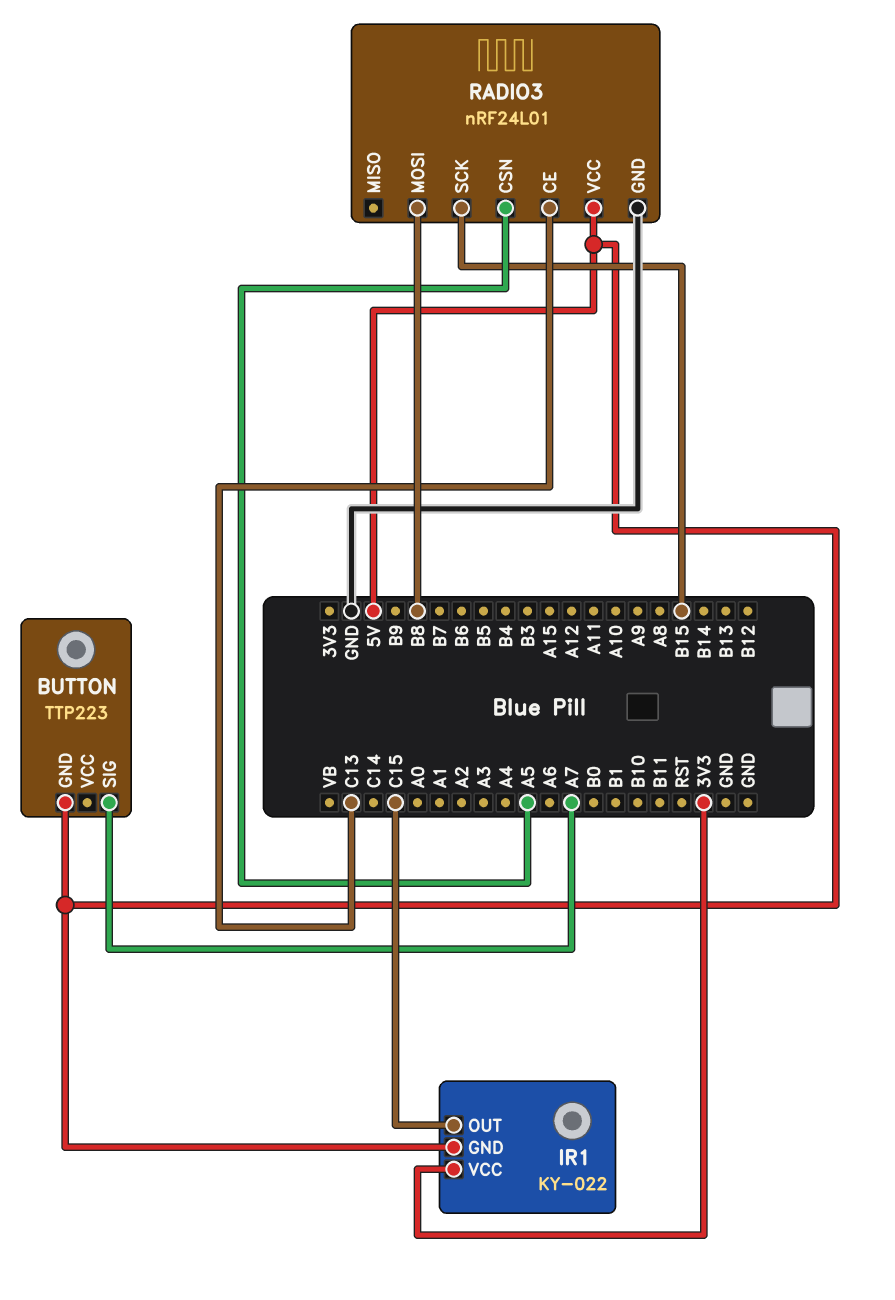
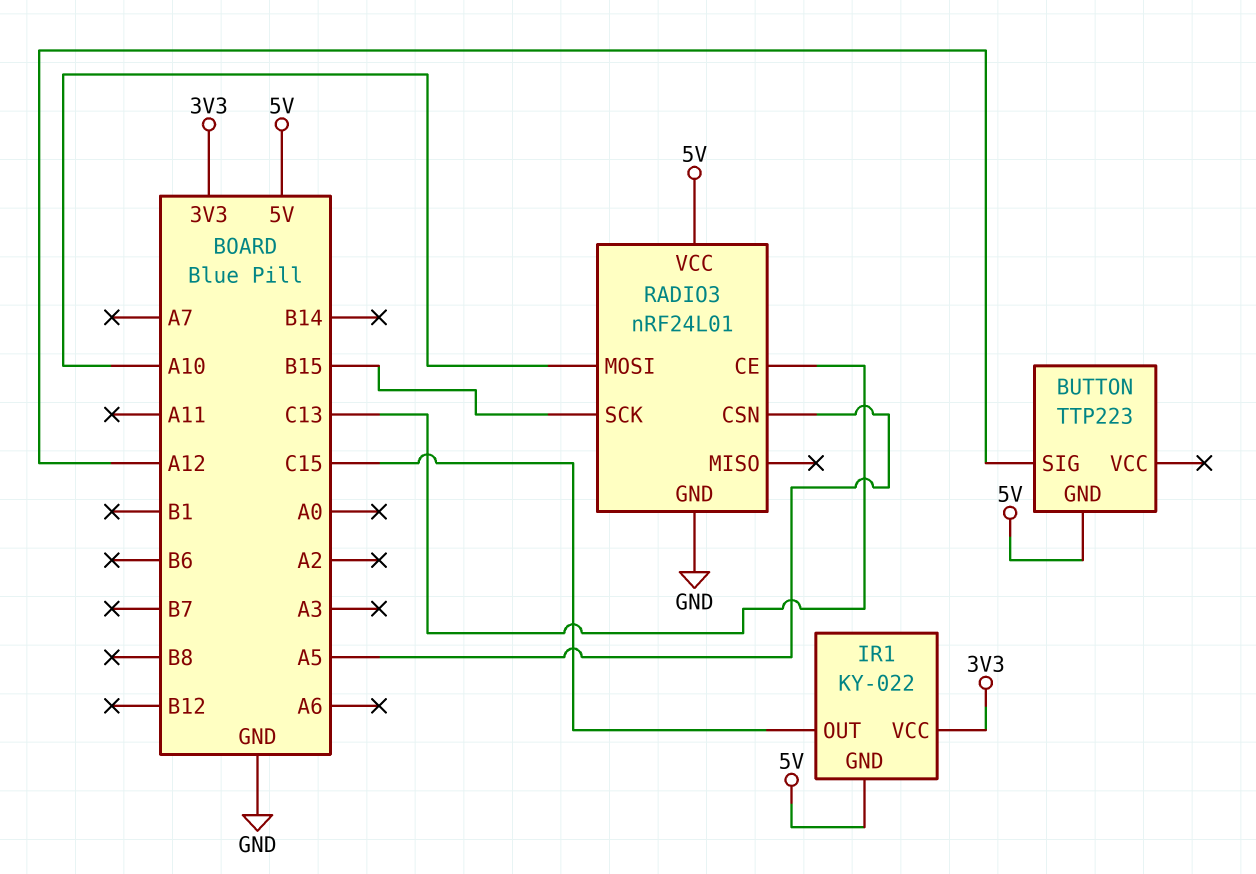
BUTTON pin SIG: A7 -> A12
RADIO3 pin MOSI: B8 -> A10

